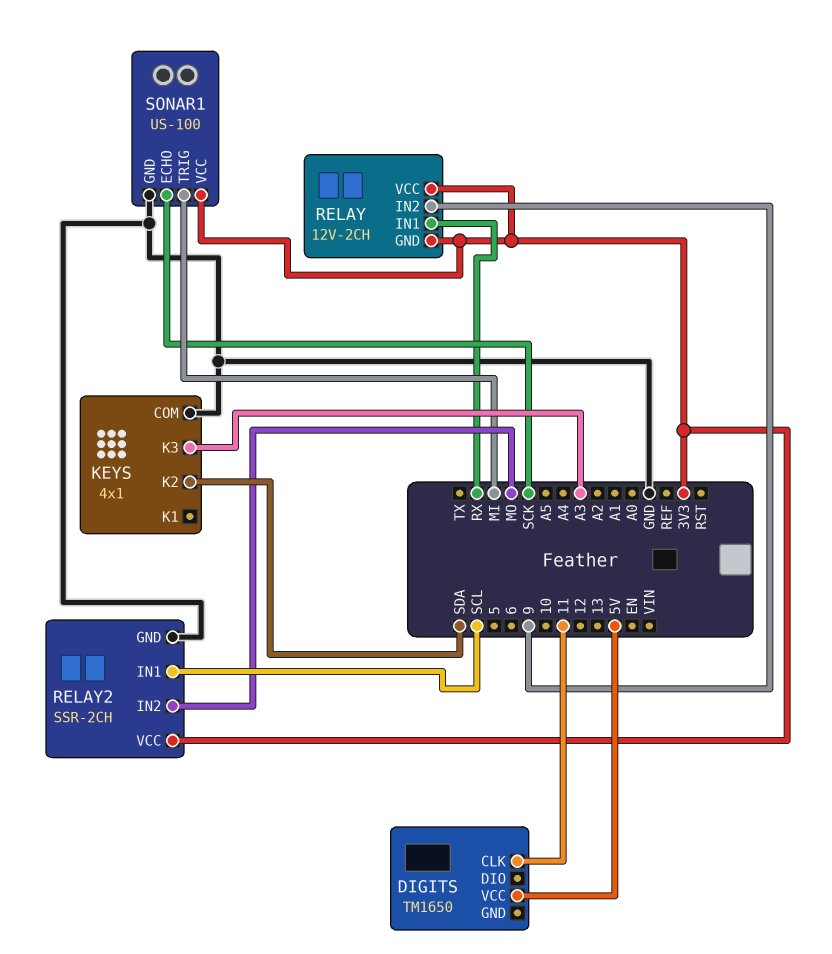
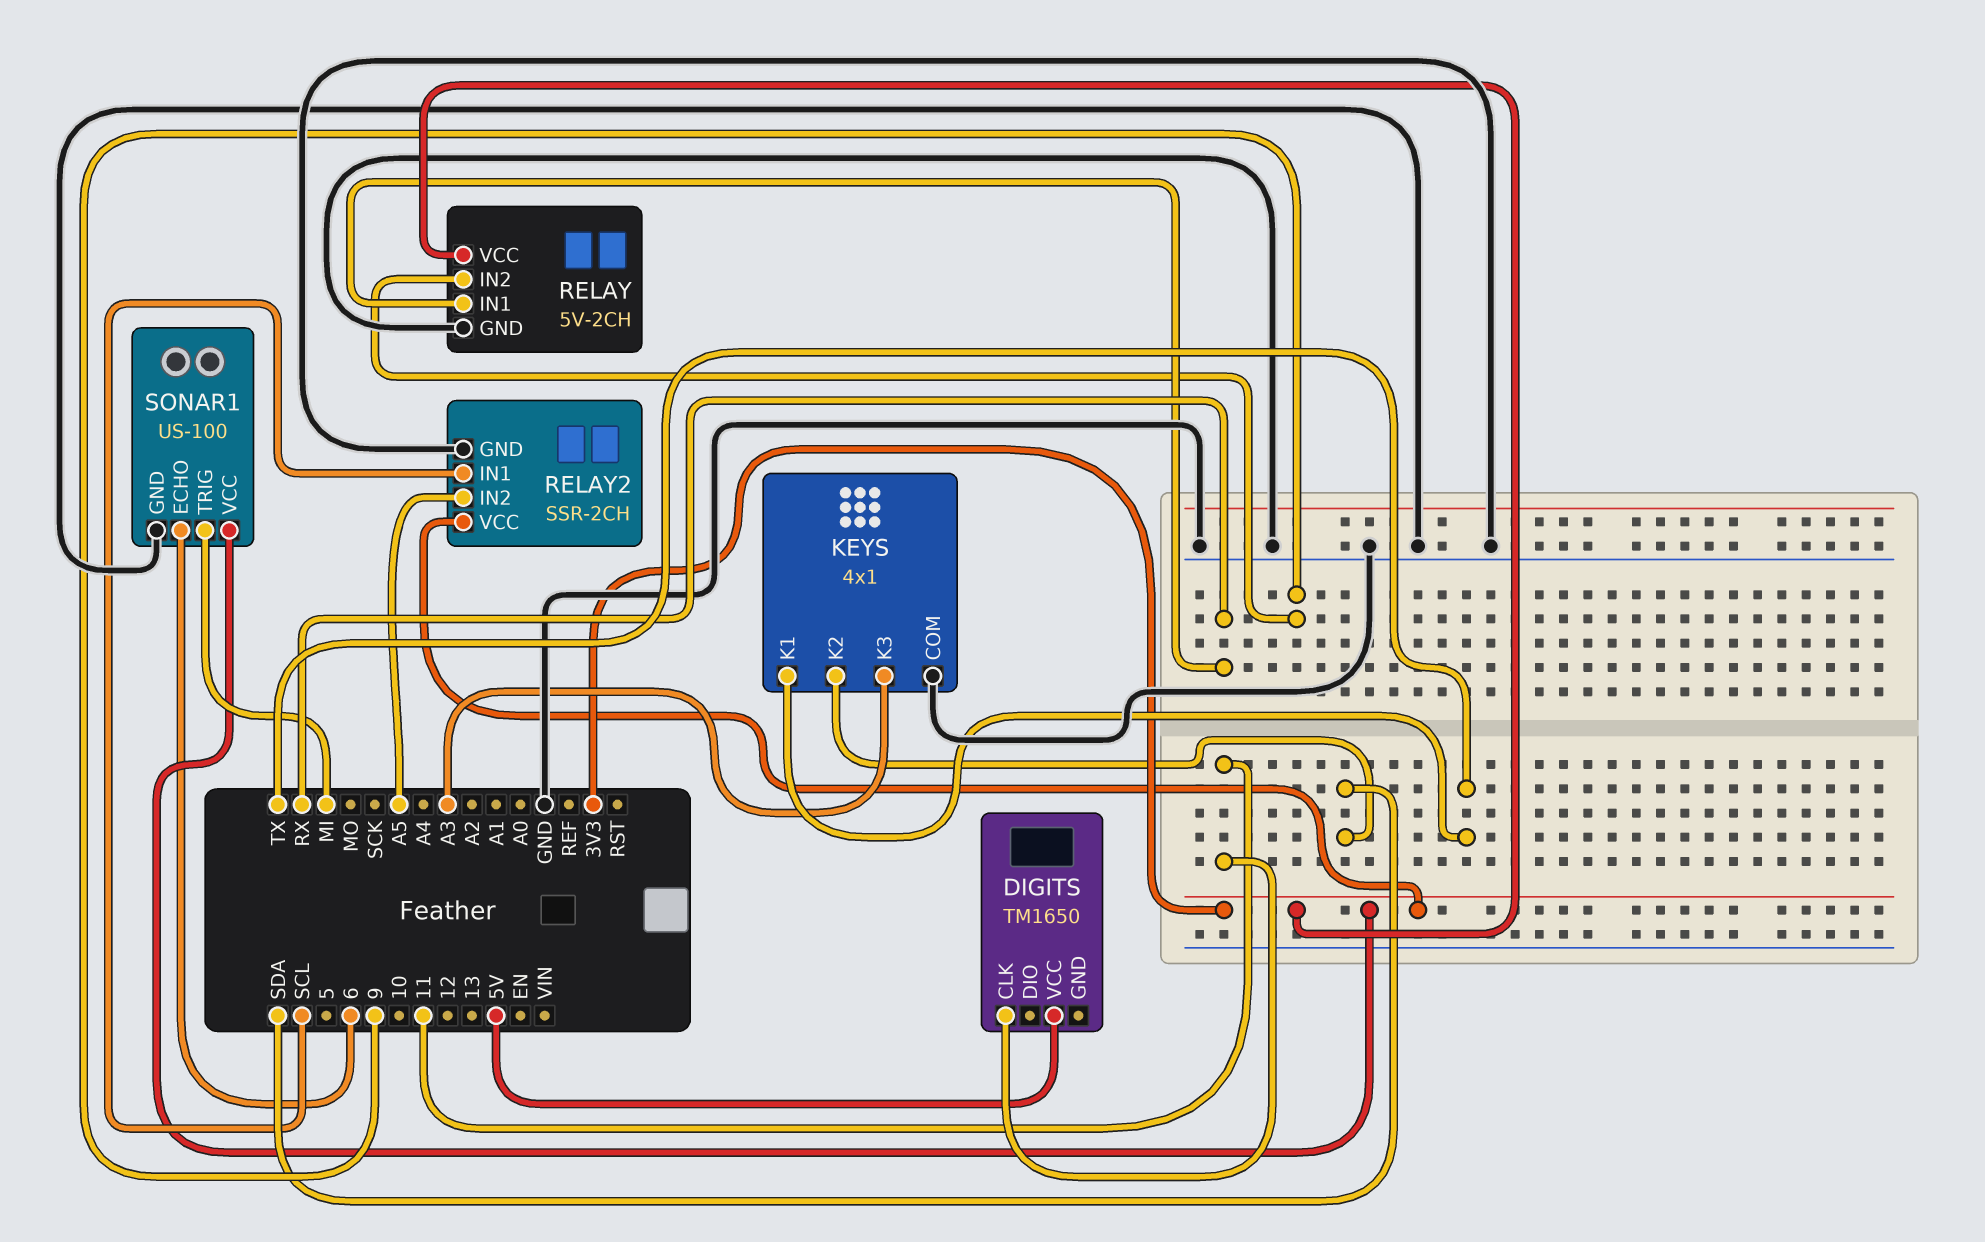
KEYS pin K1: none -> TX
RELAY: 12V-2CH -> 5V-2CH
RELAY pin GND: 3V3 -> GND
RELAY2 pin IN2: MO -> A5
SONAR1 pin ECHO: SCK -> 6

